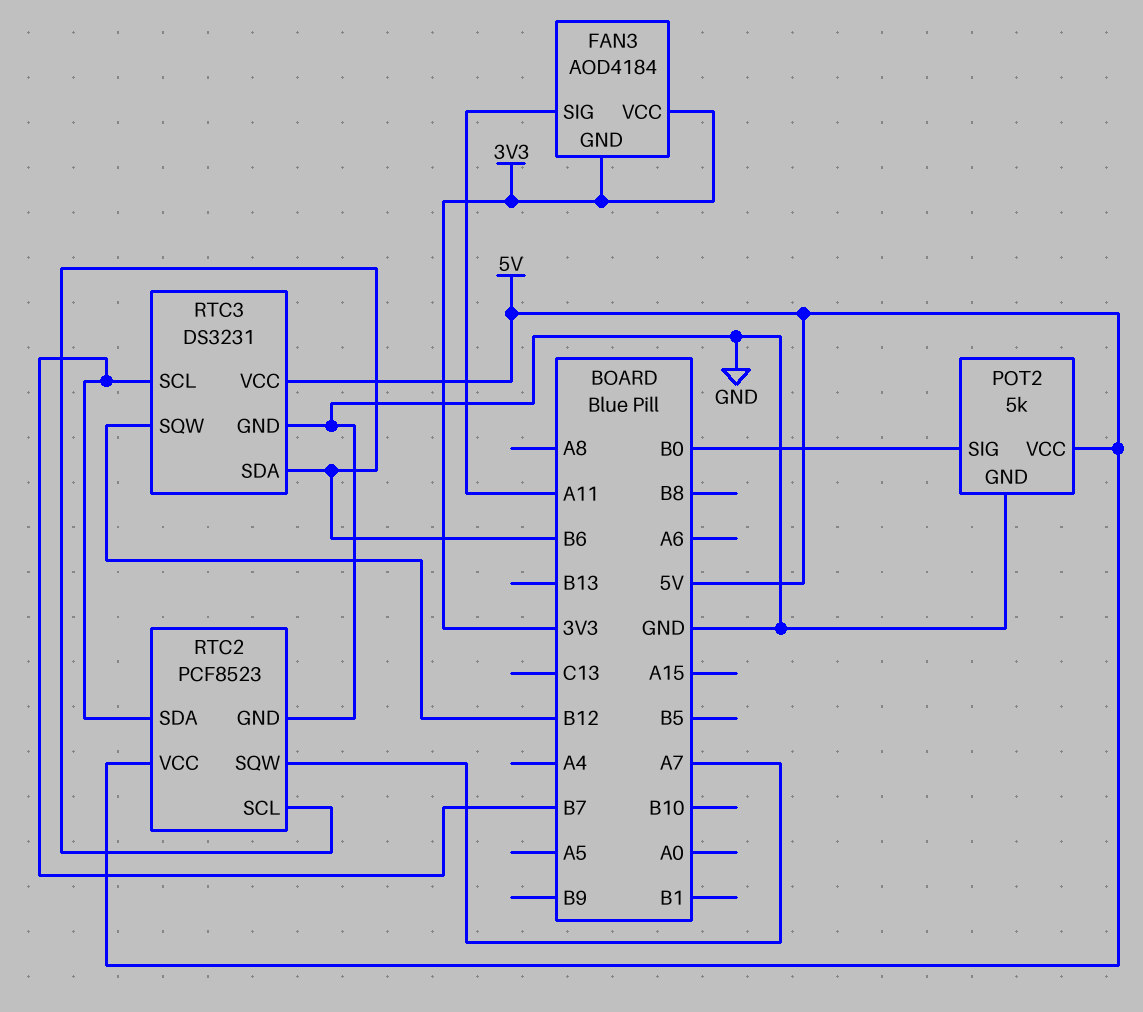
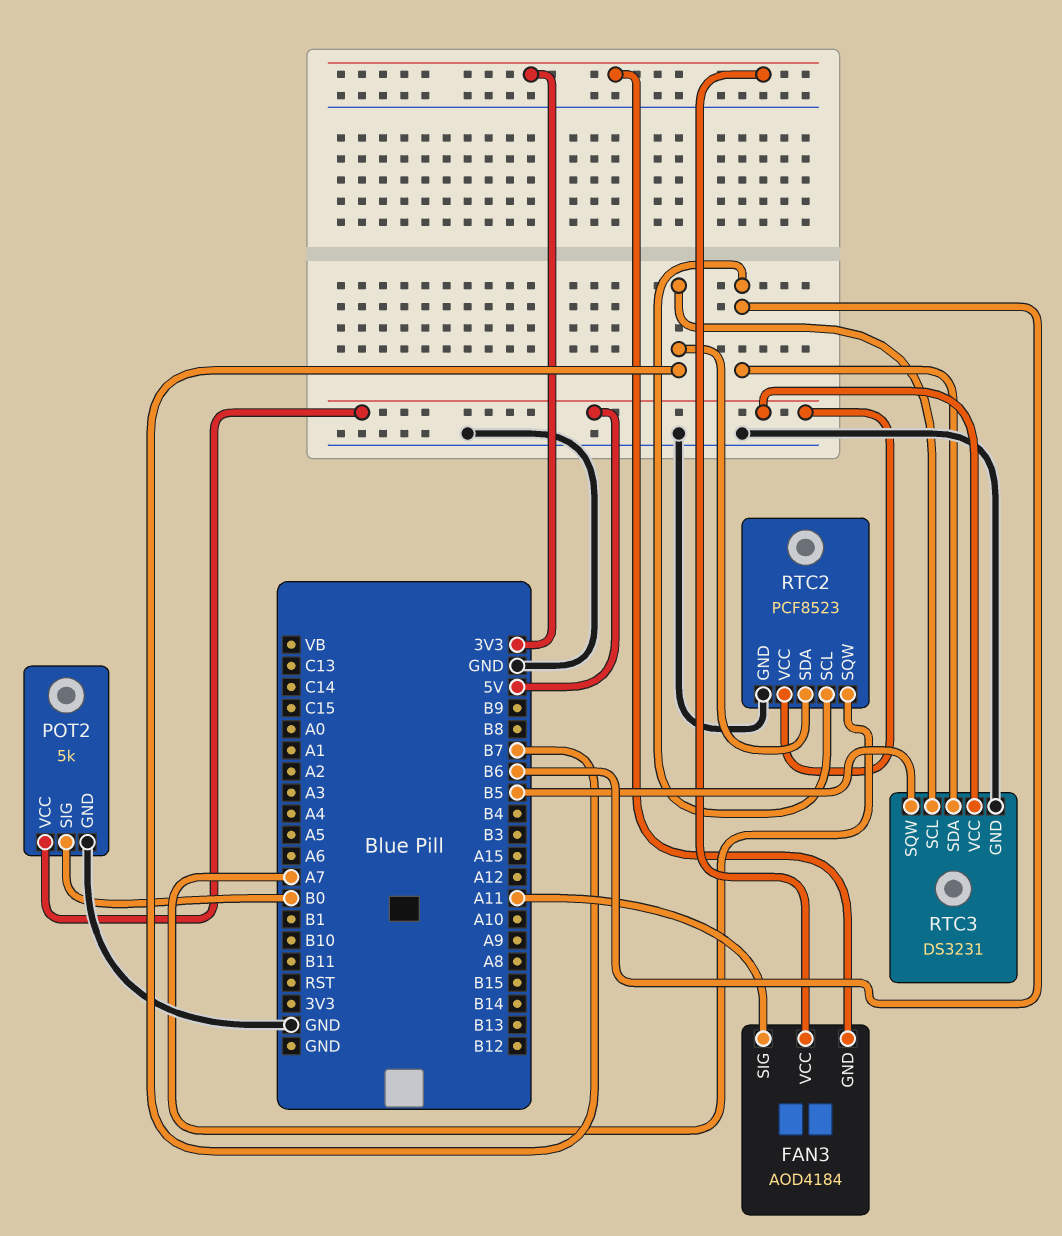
RTC3 pin SQW: B12 -> B5

